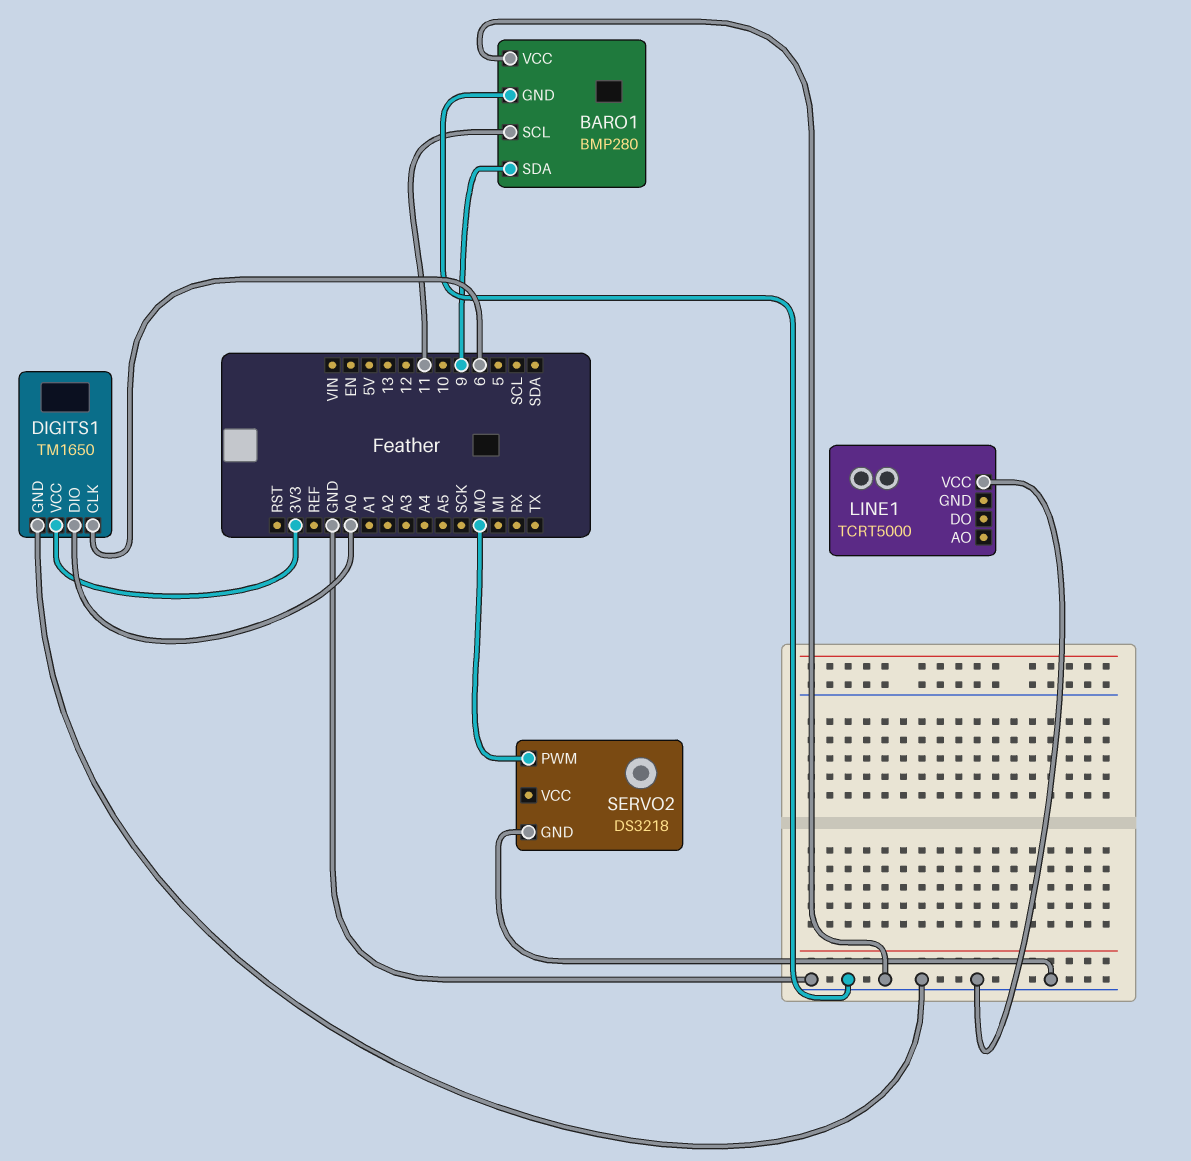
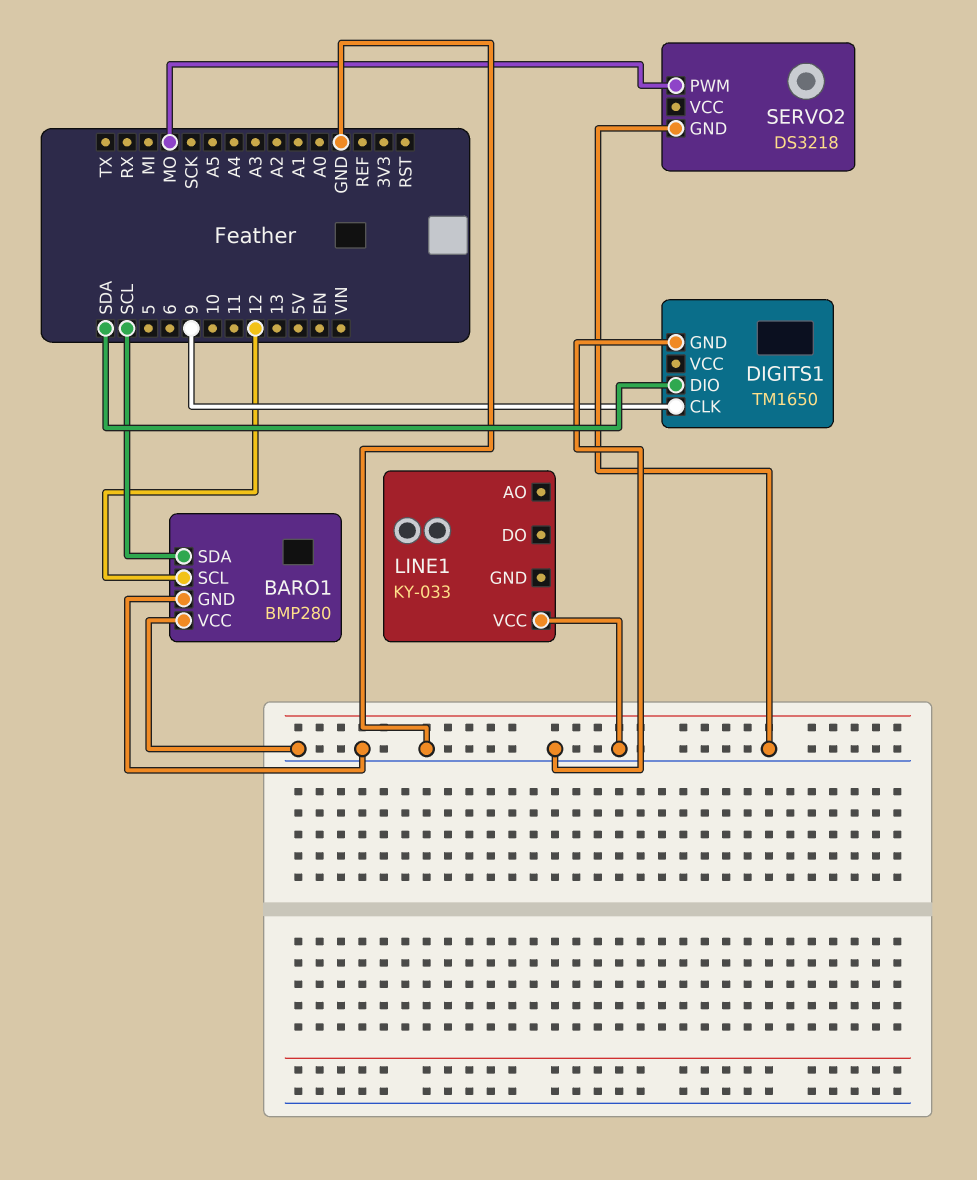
BARO1 pin SCL: 11 -> 12
BARO1 pin SDA: 9 -> SCL
DIGITS1 pin CLK: 6 -> 9
DIGITS1 pin DIO: A0 -> SDA
DIGITS1 pin VCC: 3V3 -> none
LINE1: TCRT5000 -> KY-033

